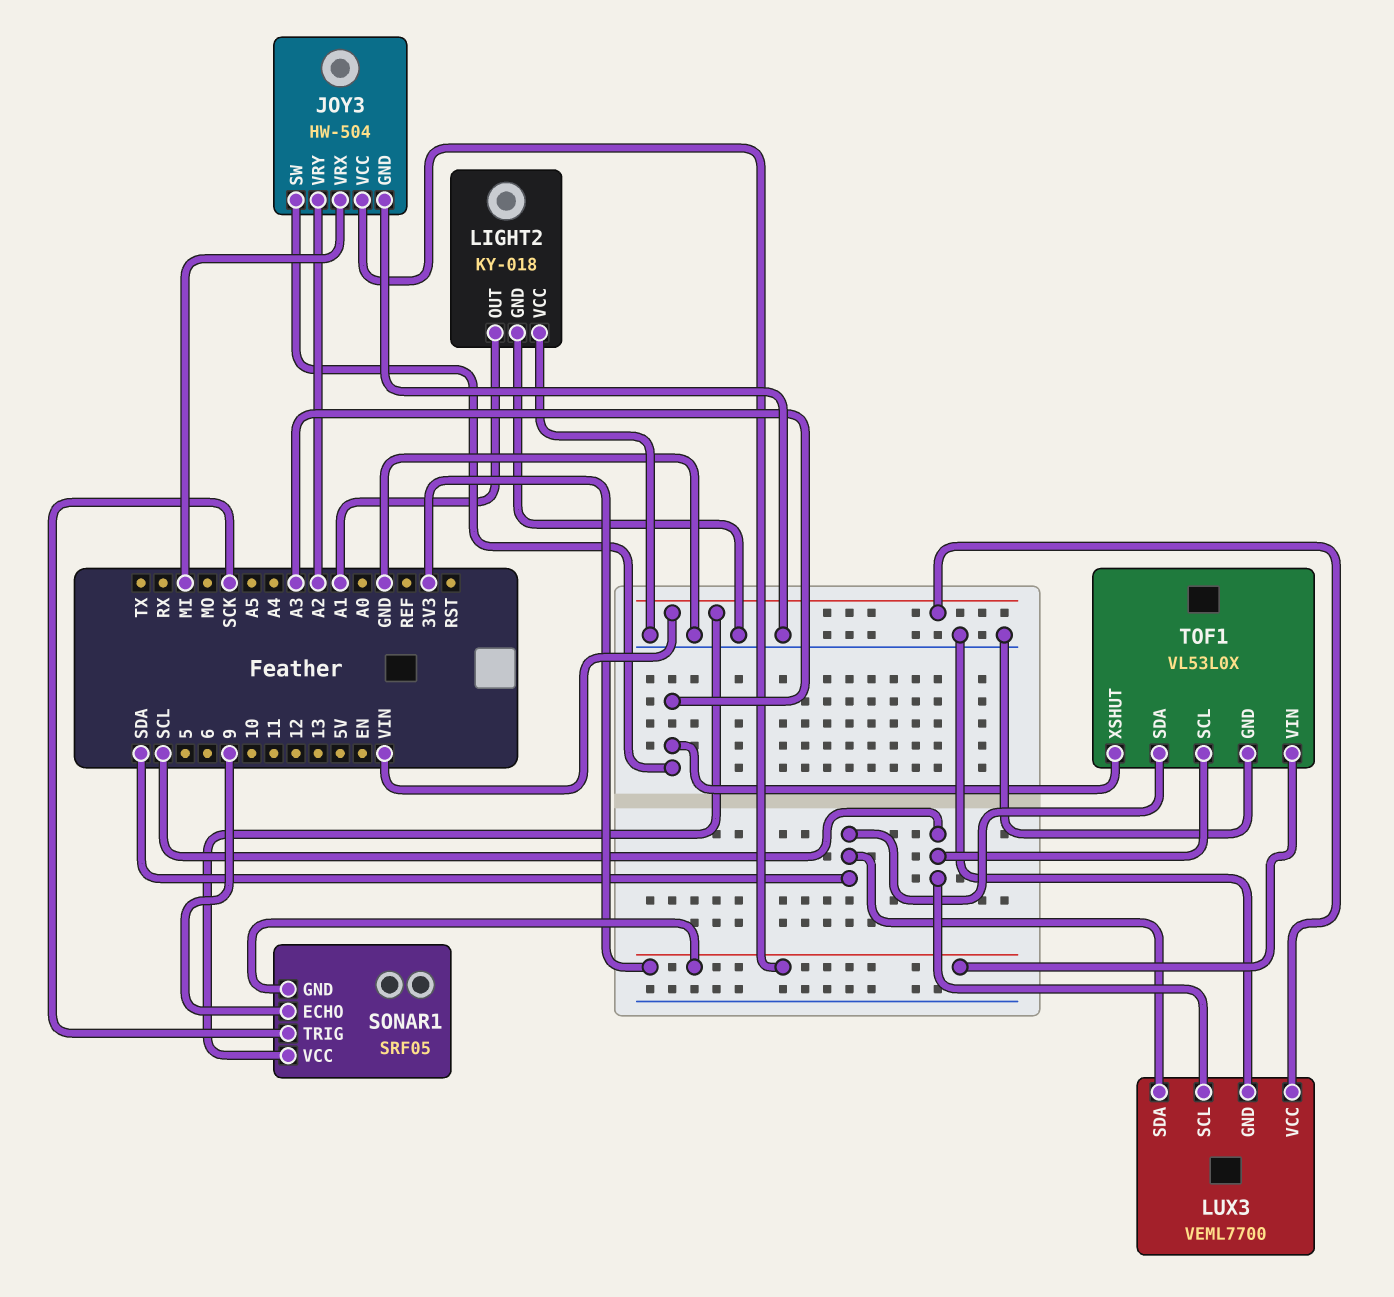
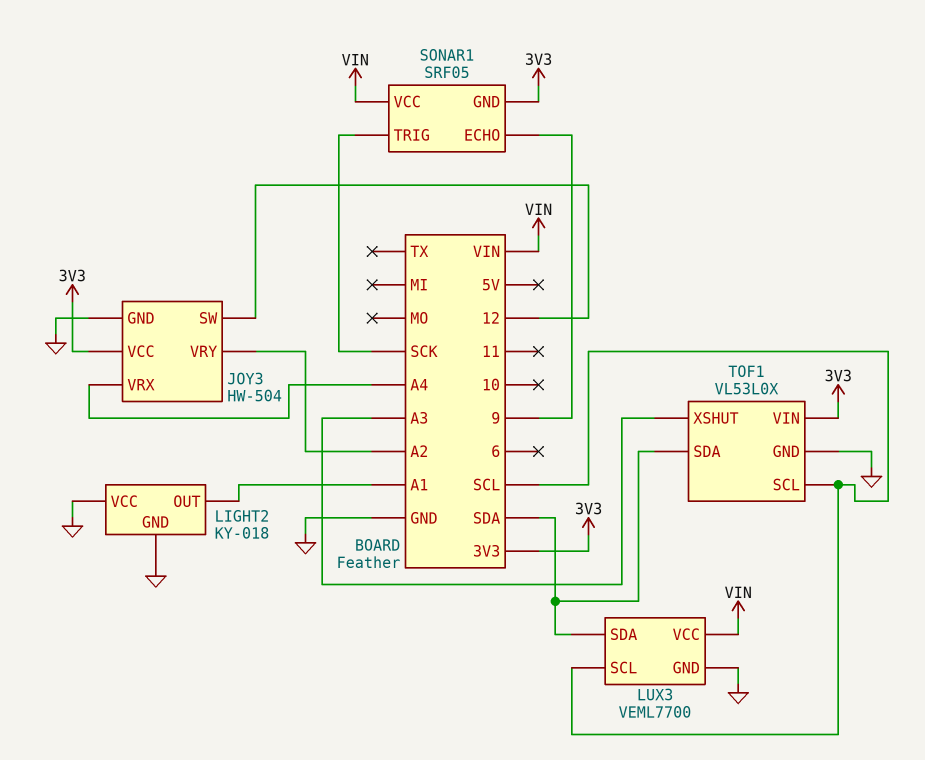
JOY3 pin SW: A3 -> 12
JOY3 pin VRX: MI -> A4

